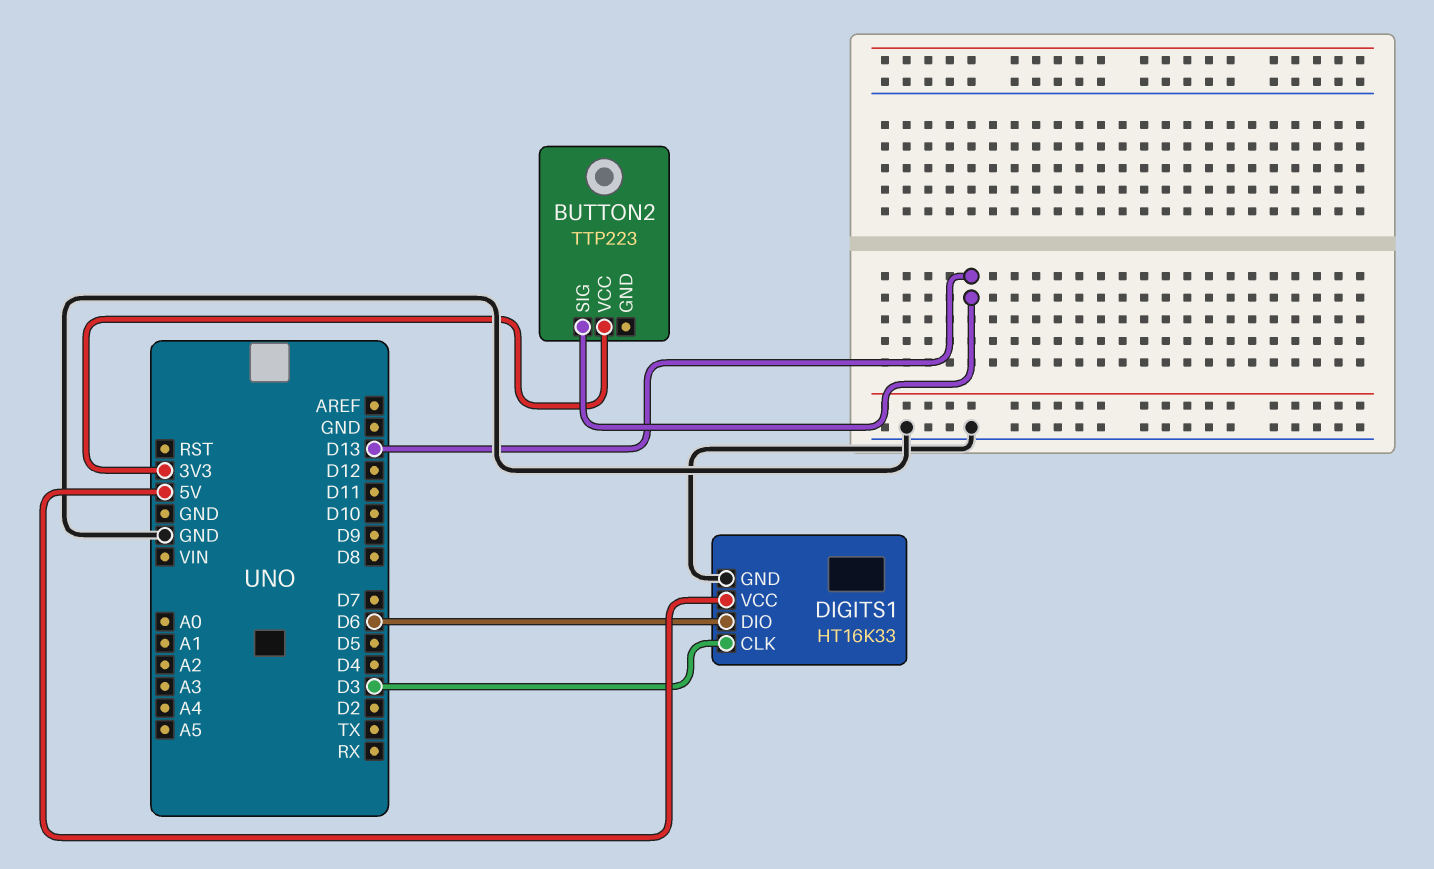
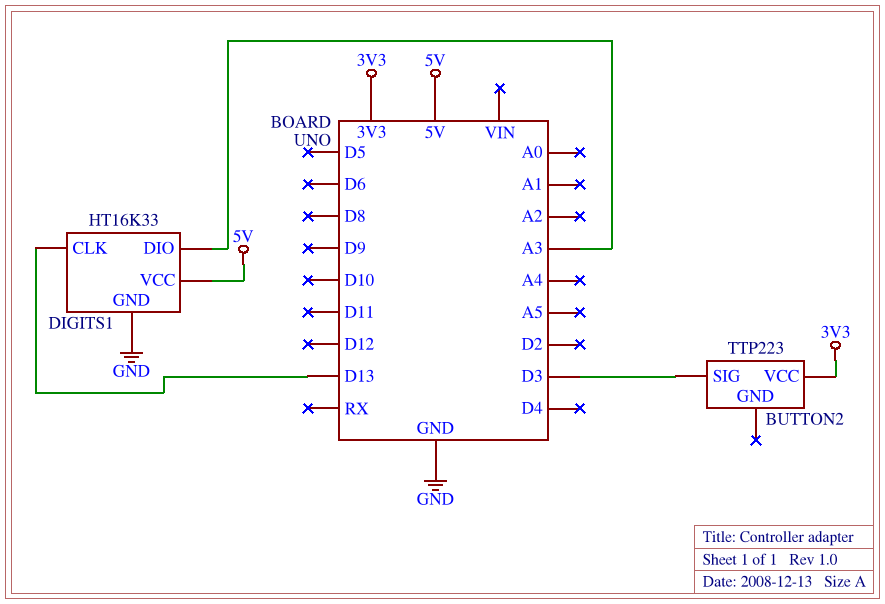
BUTTON2 pin SIG: D13 -> D3
DIGITS1 pin CLK: D3 -> D13
DIGITS1 pin DIO: D6 -> A3

